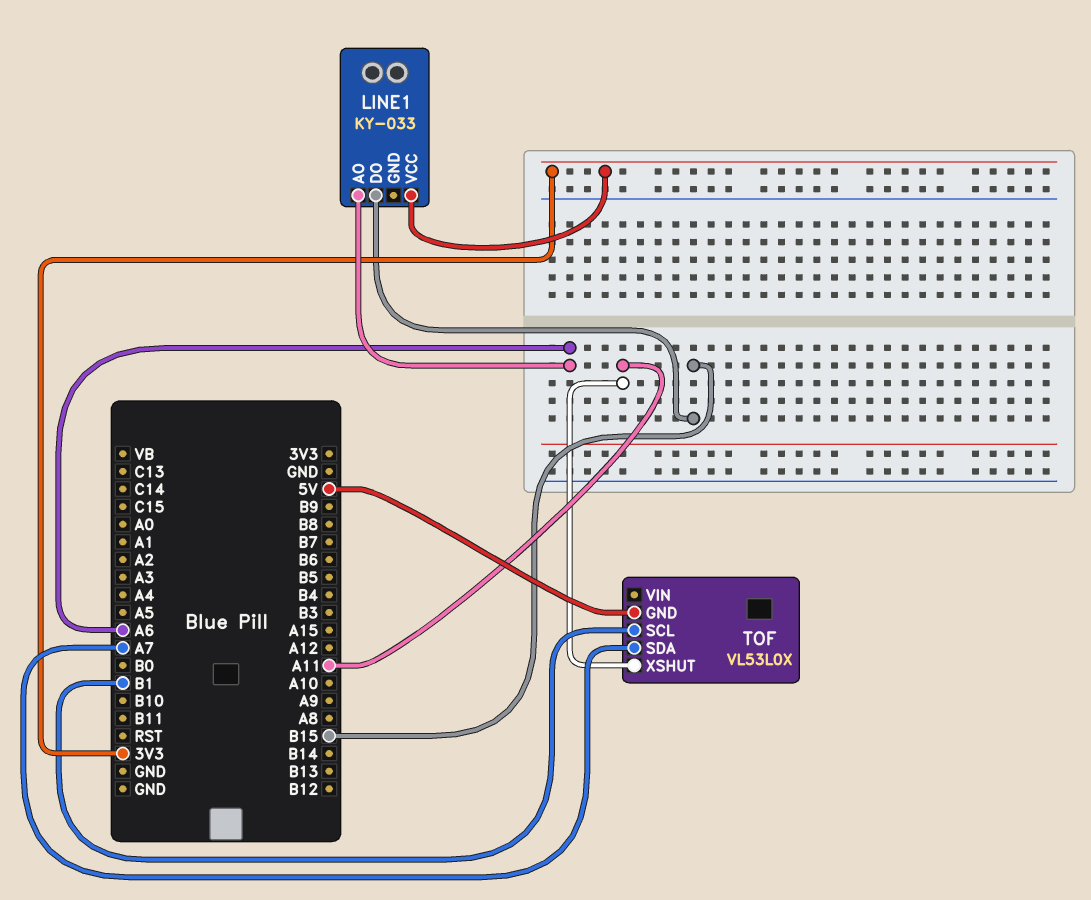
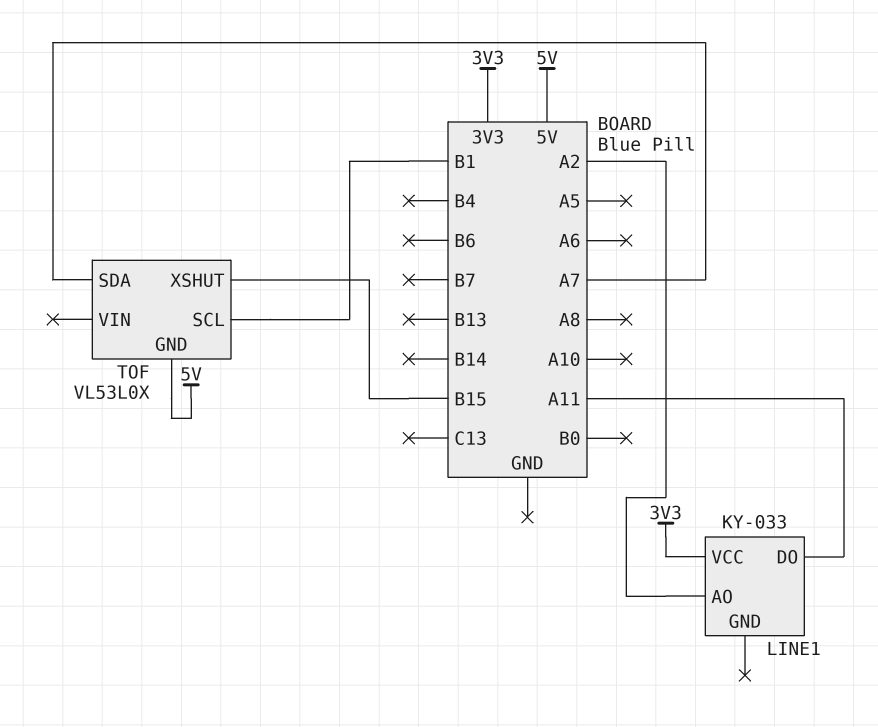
LINE1 pin AO: A6 -> A2
LINE1 pin DO: B15 -> A11
TOF pin XSHUT: A11 -> B15

